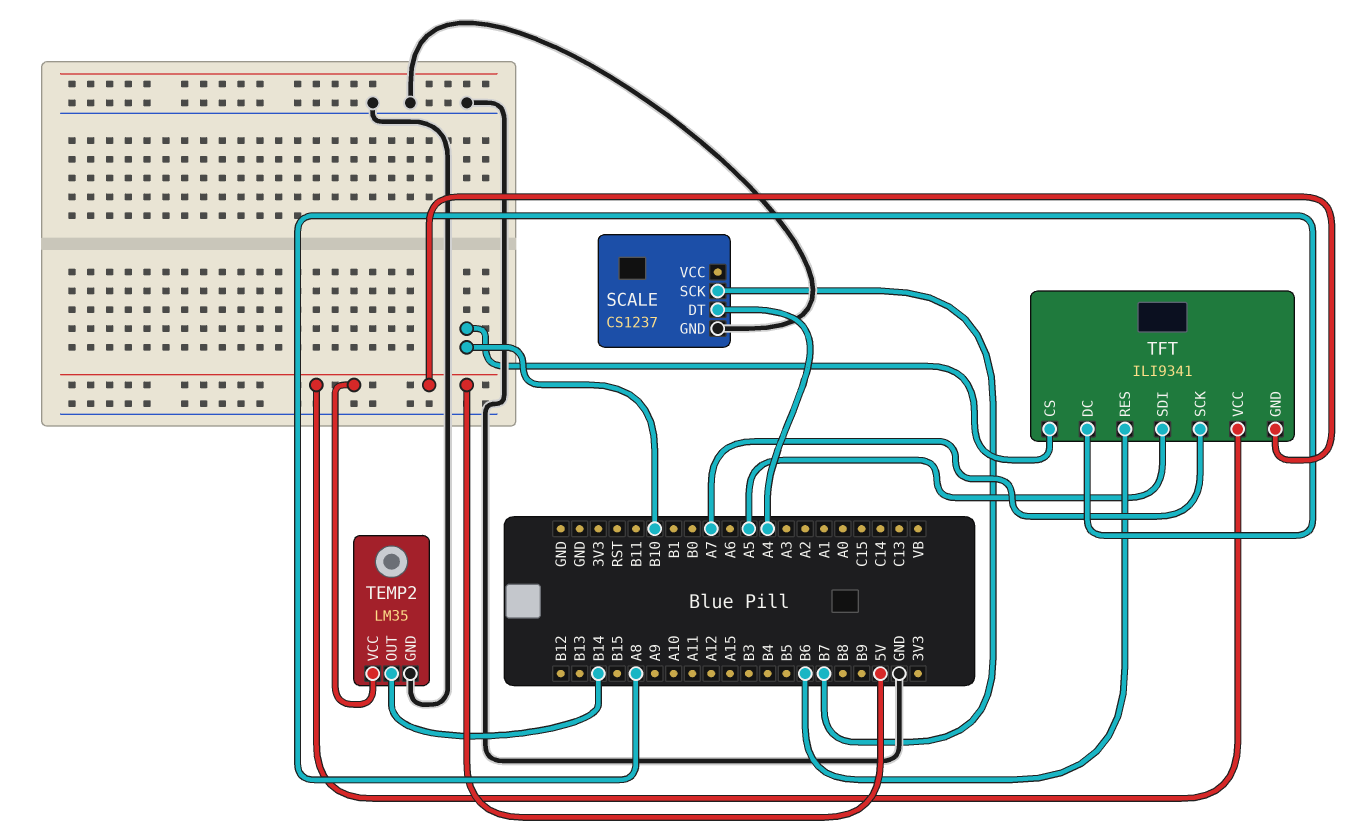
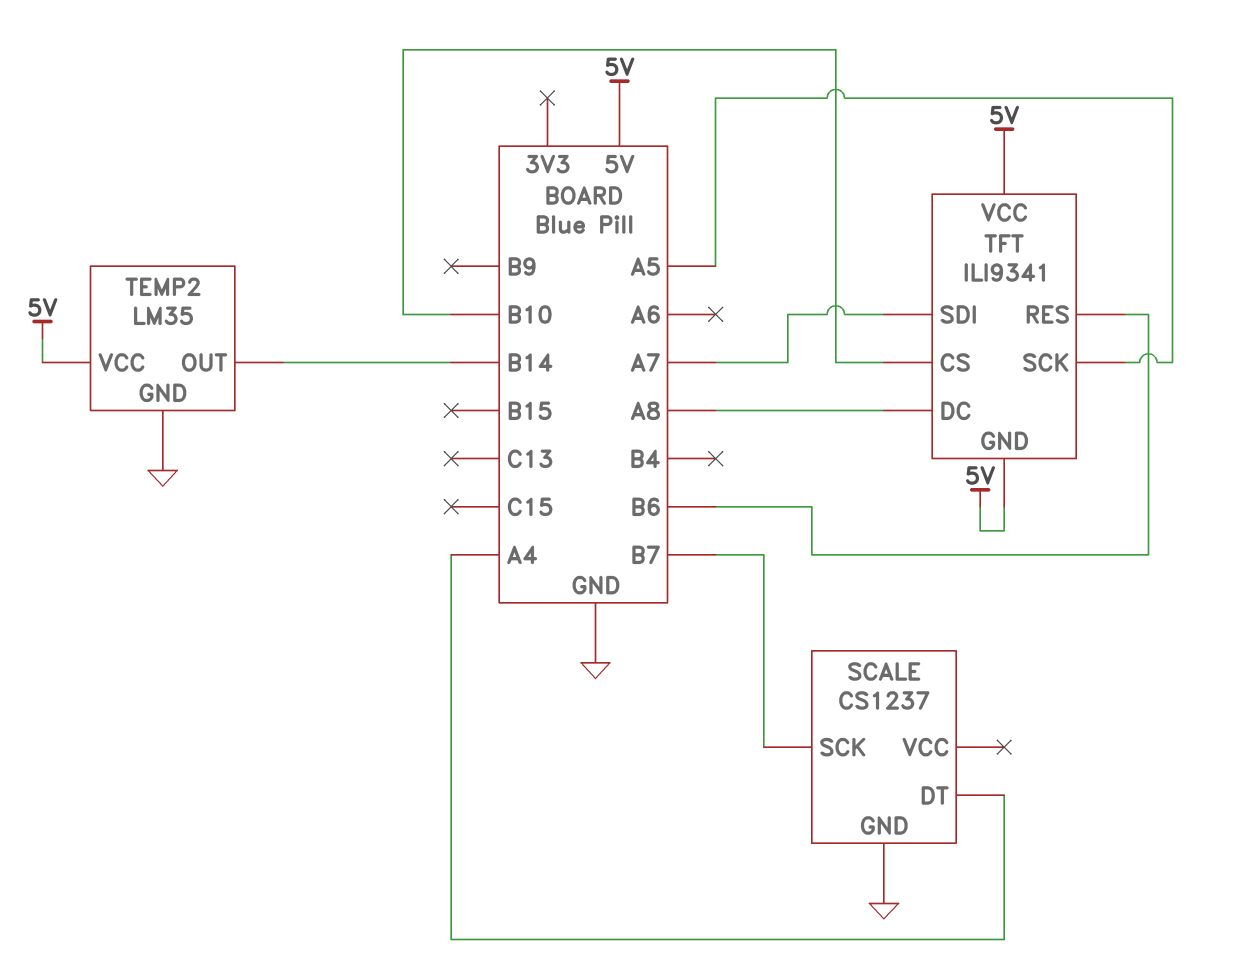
TFT pin SCK: A7 -> A5
TFT pin SDI: A5 -> A7

